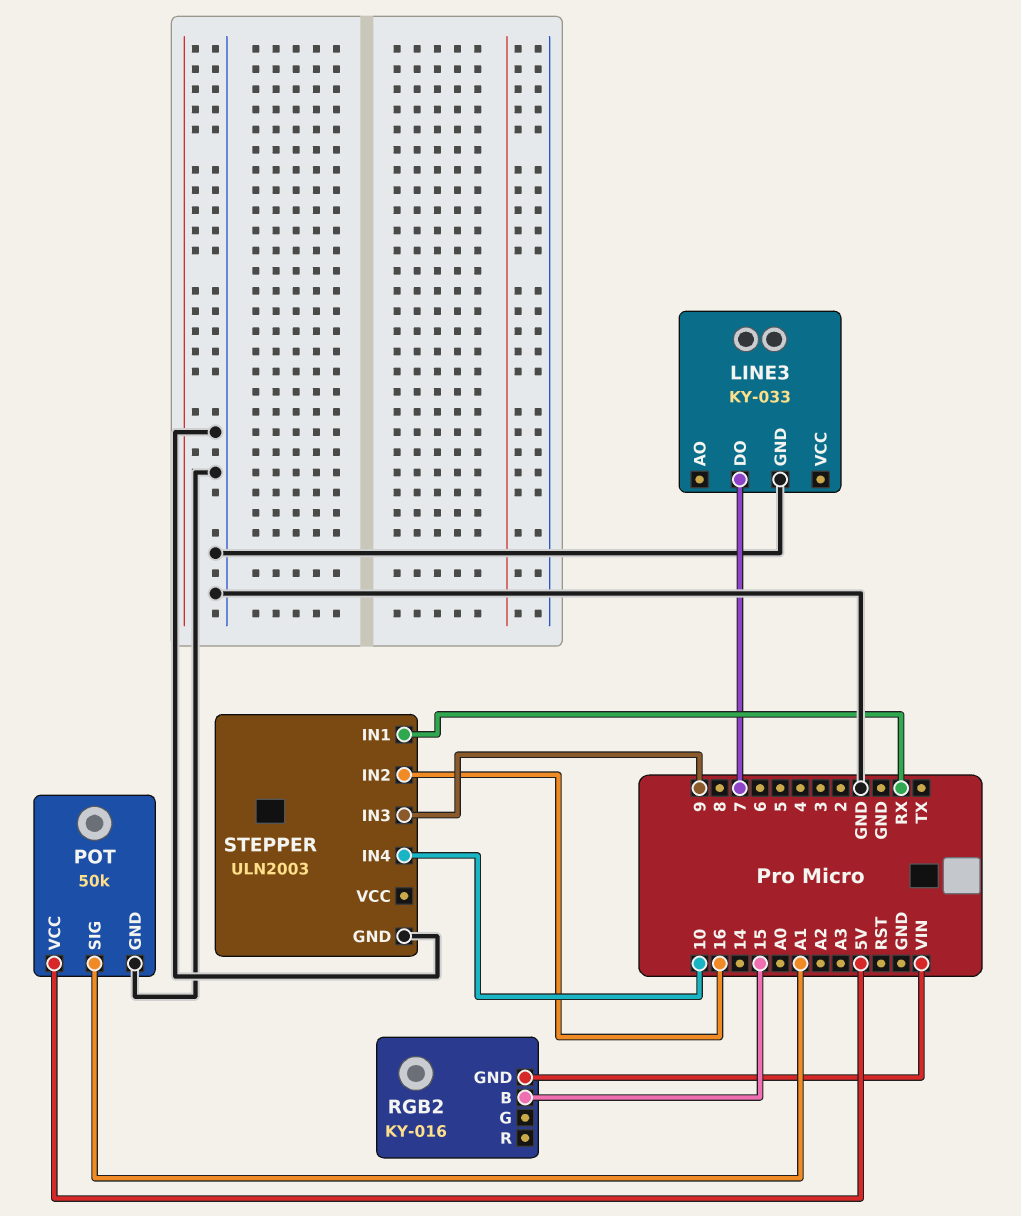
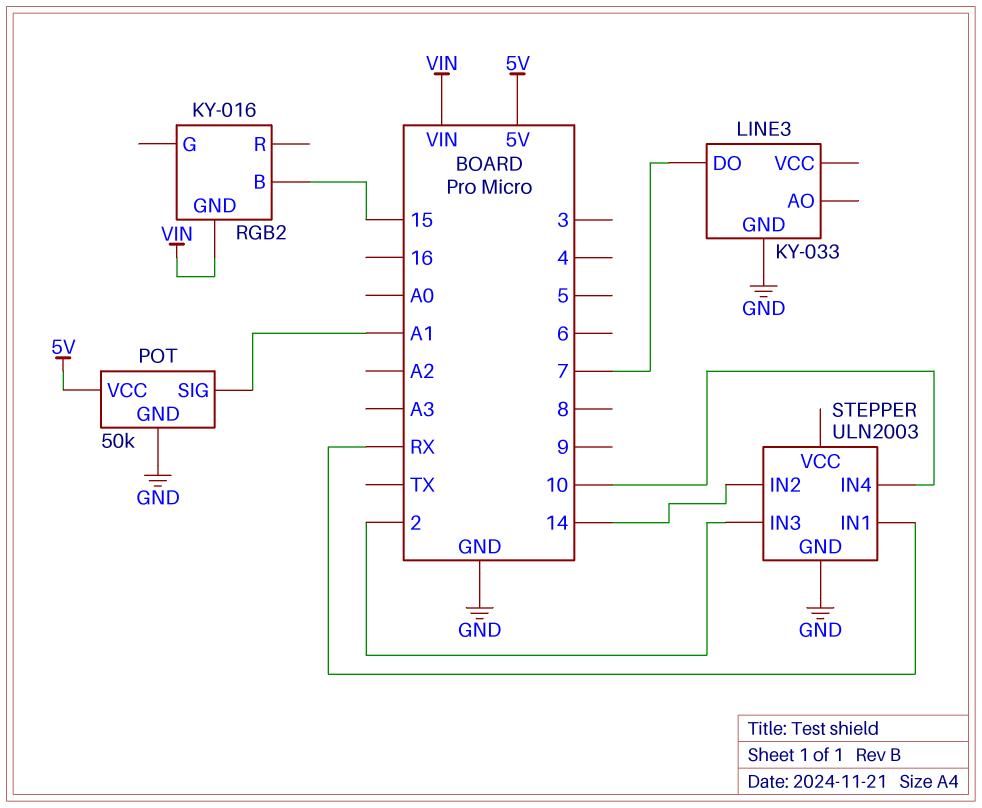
STEPPER pin IN2: 16 -> 14
STEPPER pin IN3: 9 -> 2

